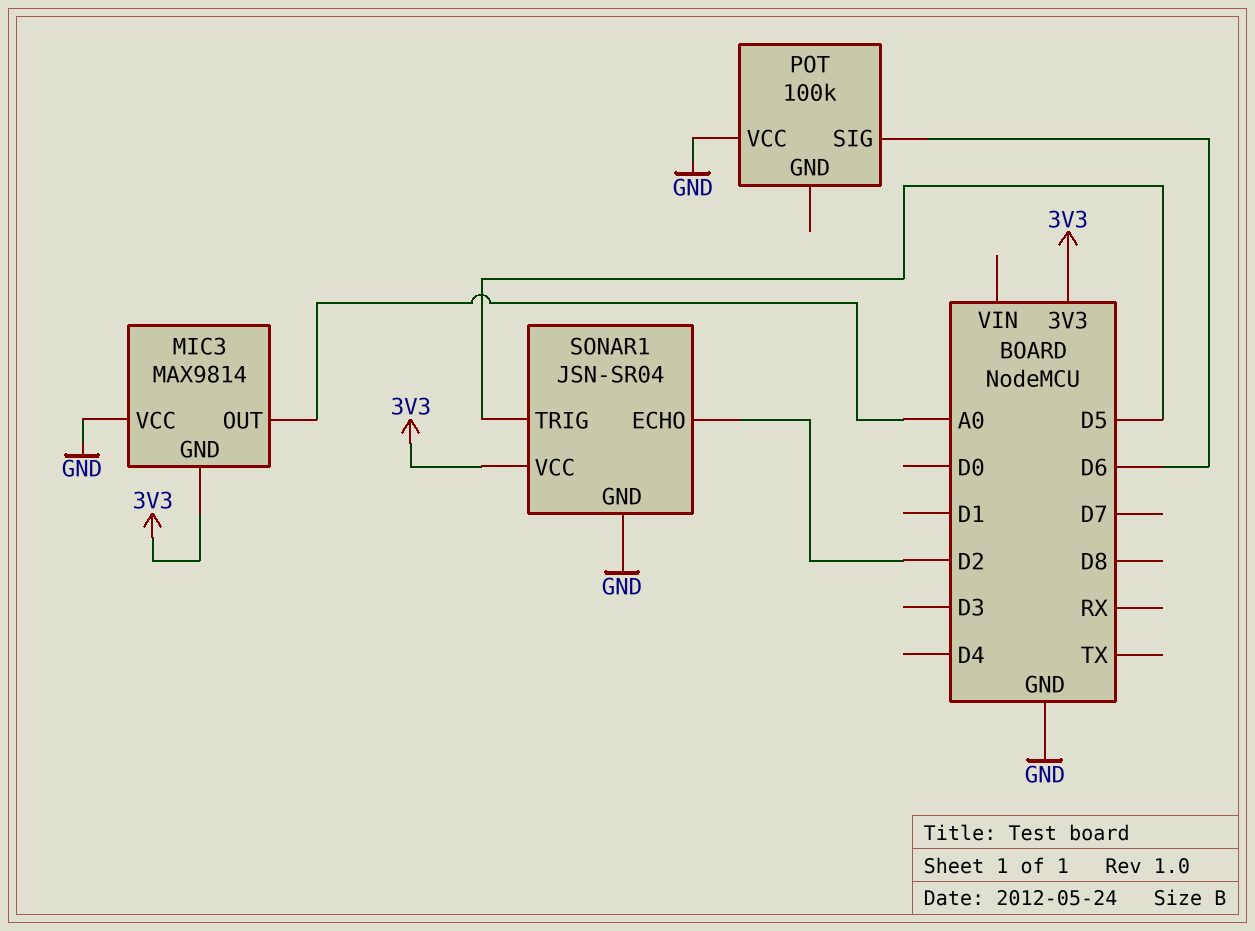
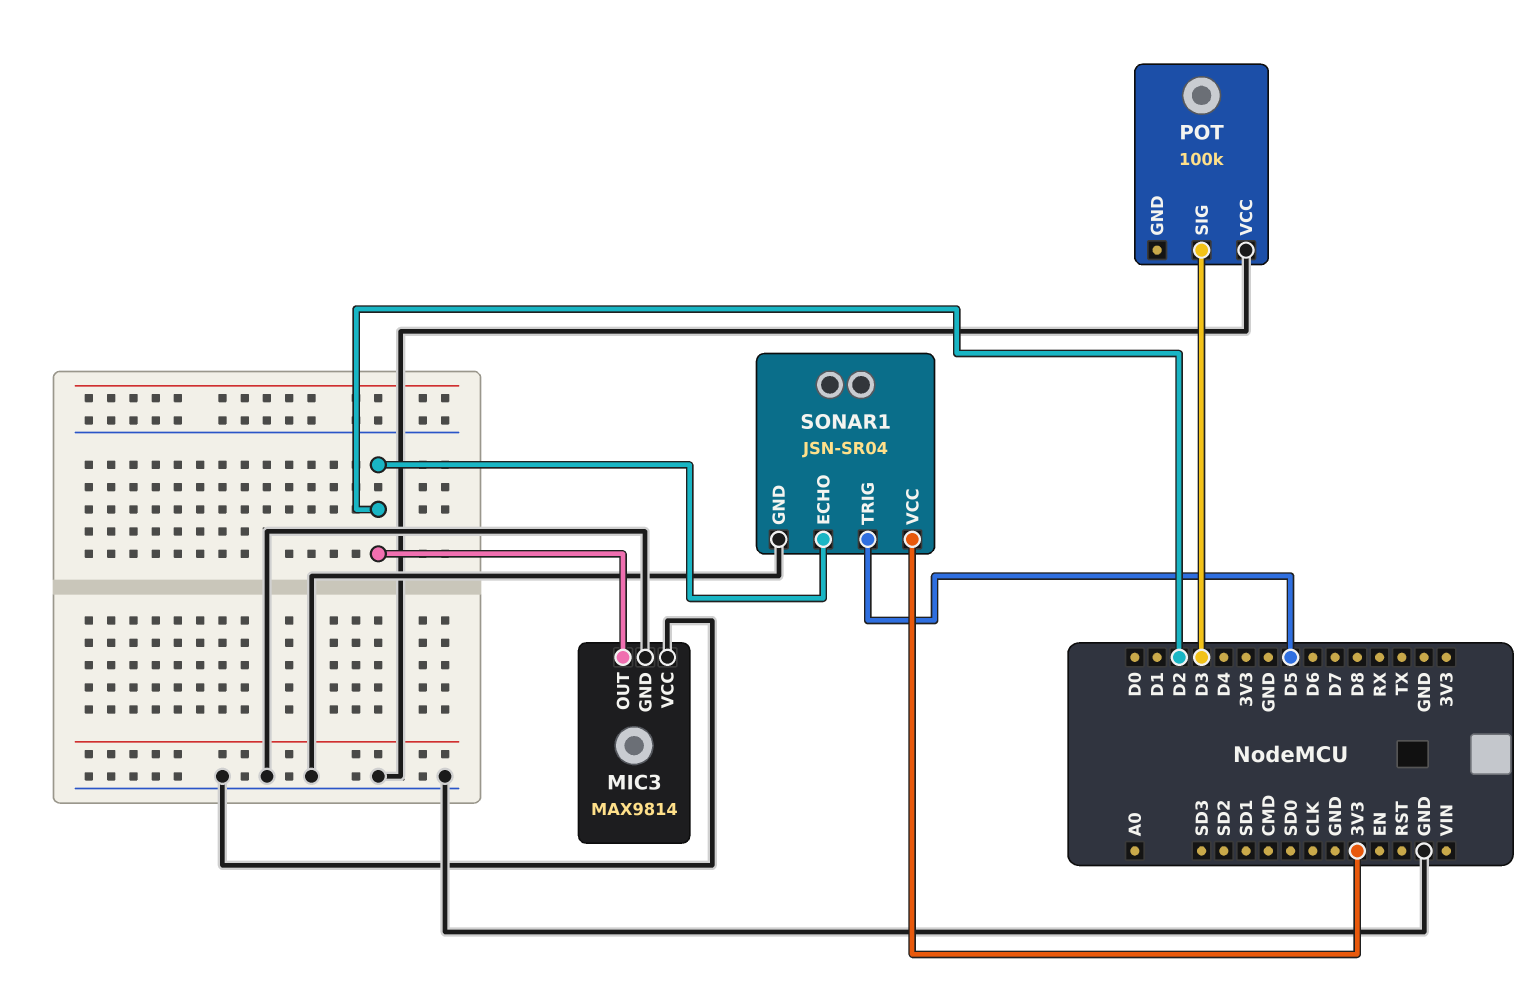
MIC3 pin GND: 3V3 -> GND
MIC3 pin OUT: A0 -> D2
POT pin SIG: D6 -> D3

